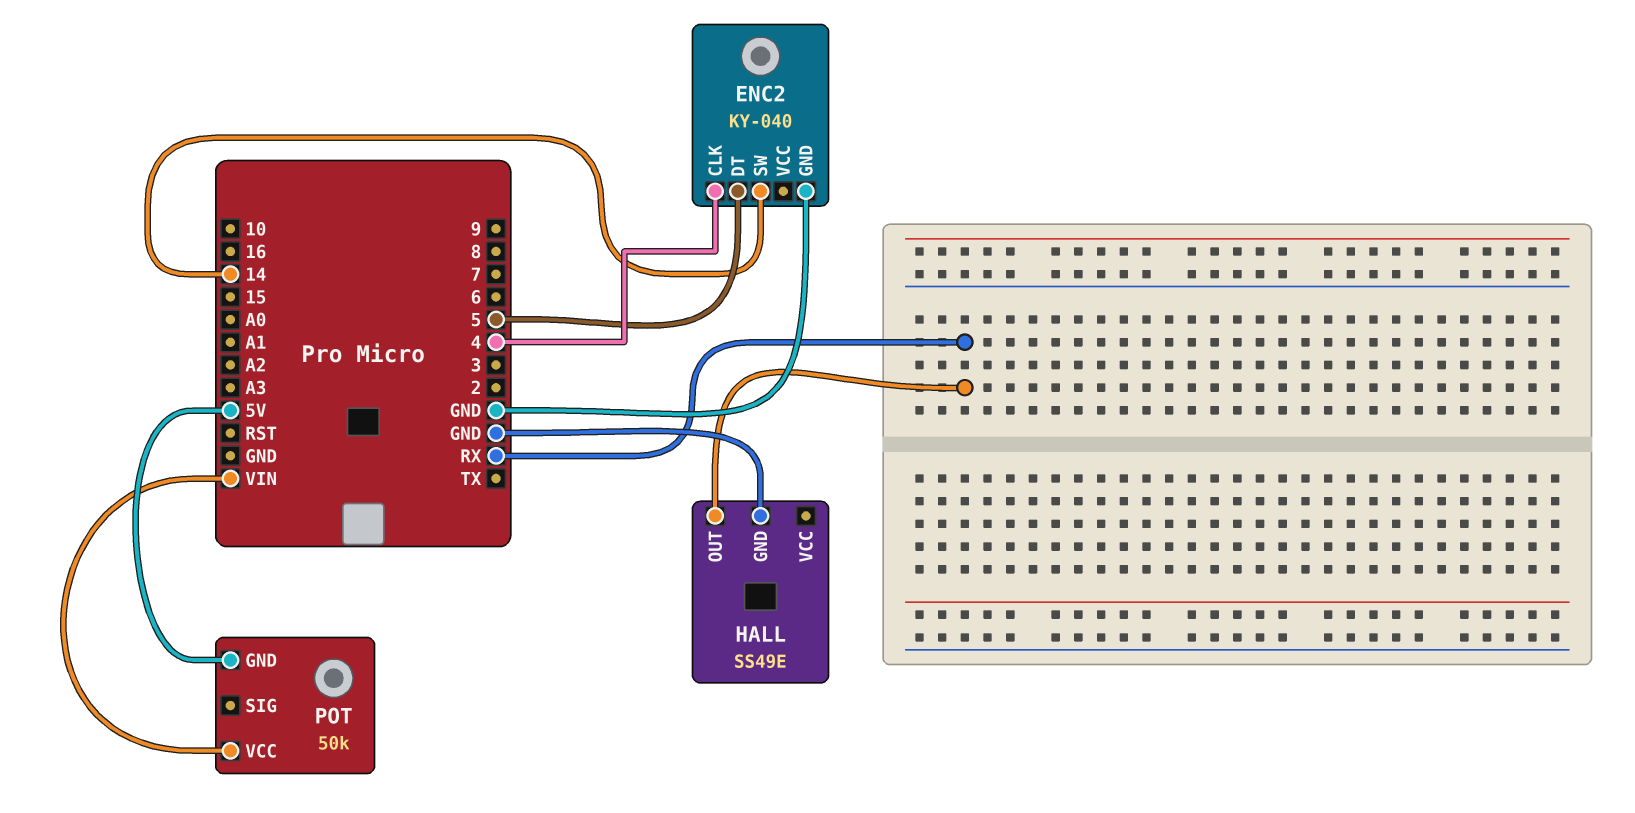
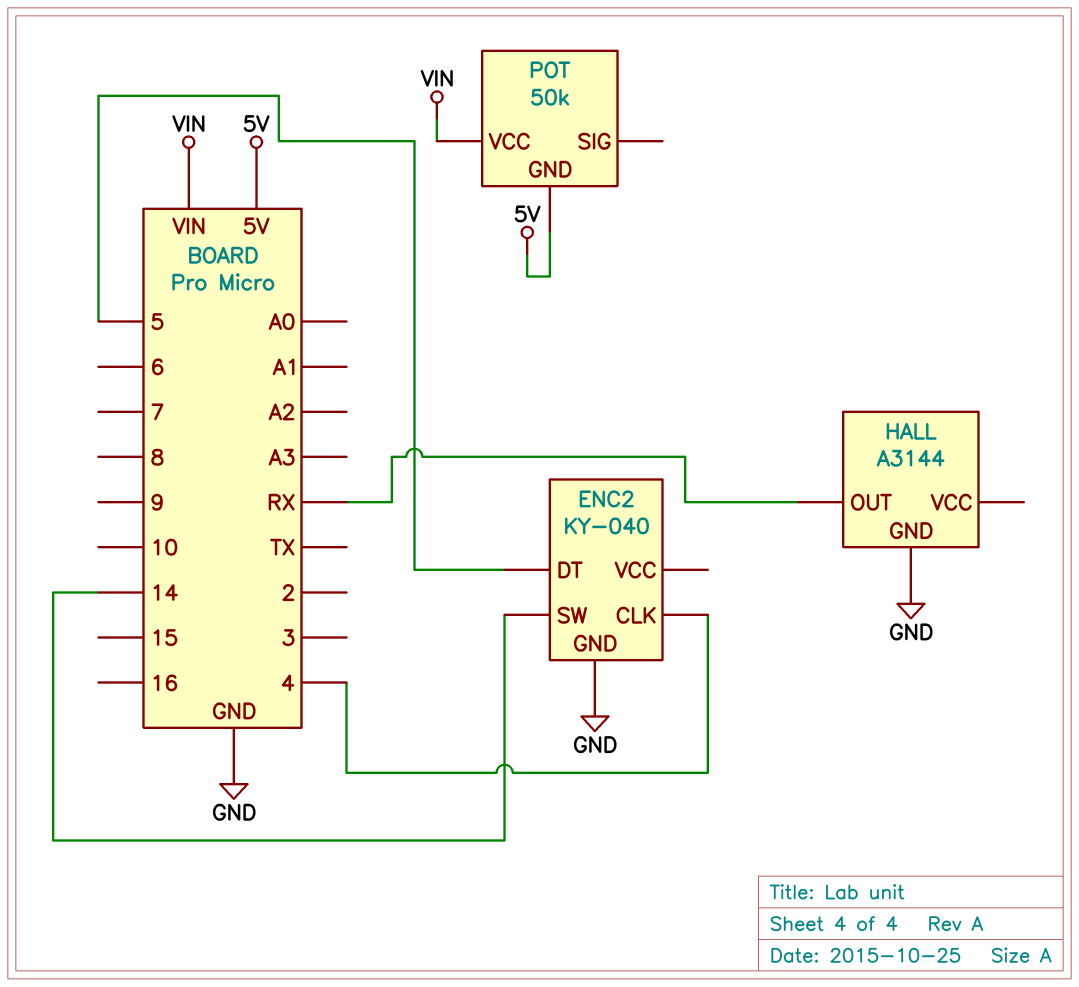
HALL: SS49E -> A3144

